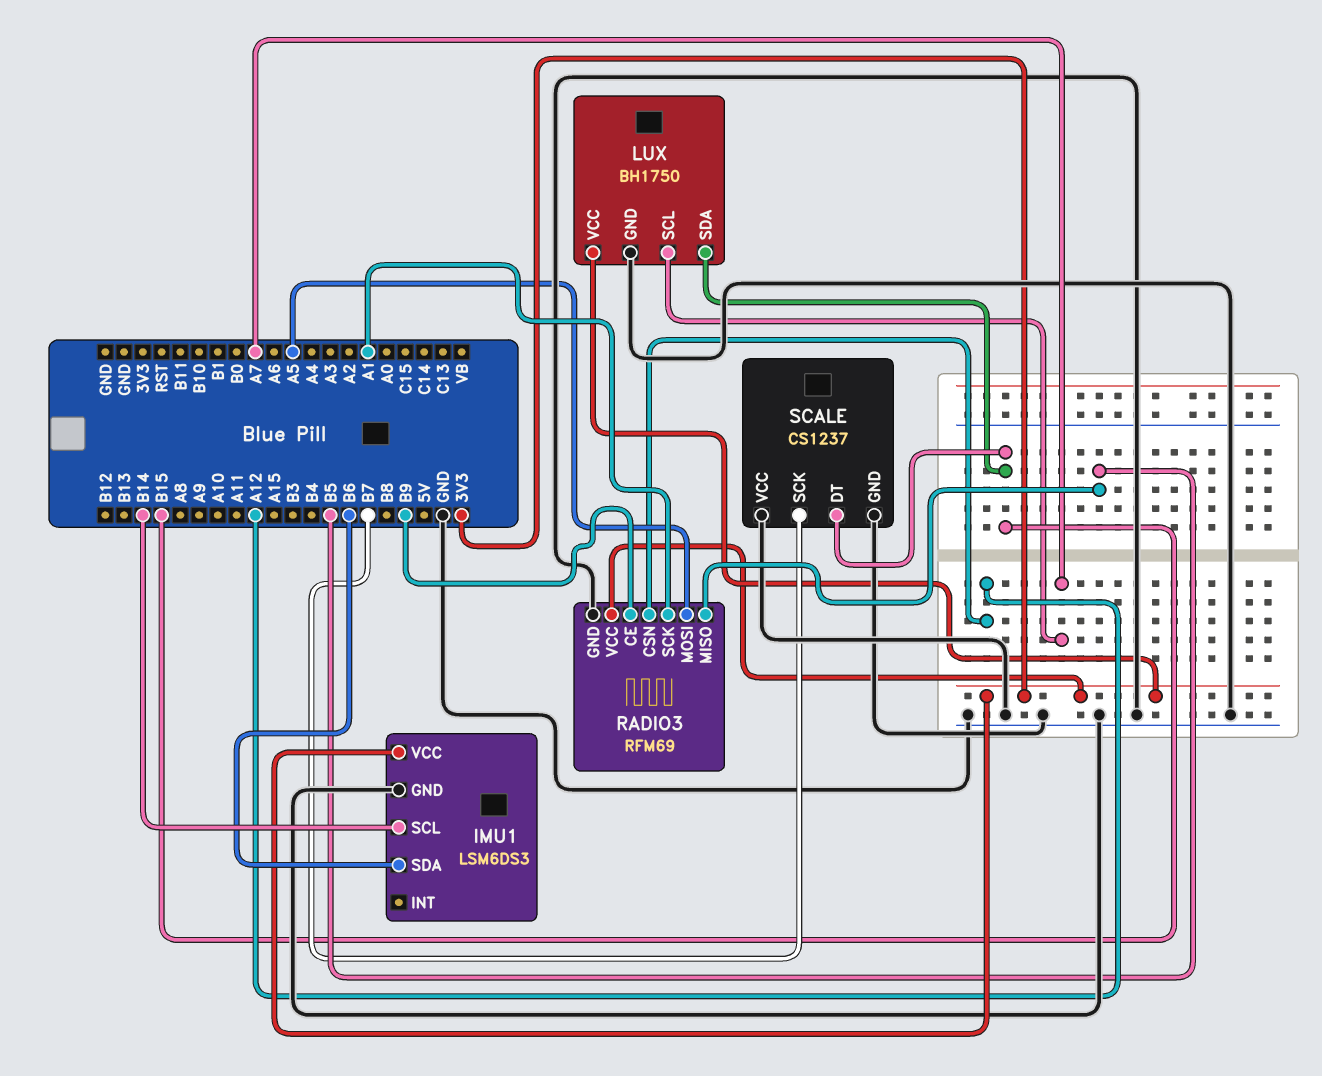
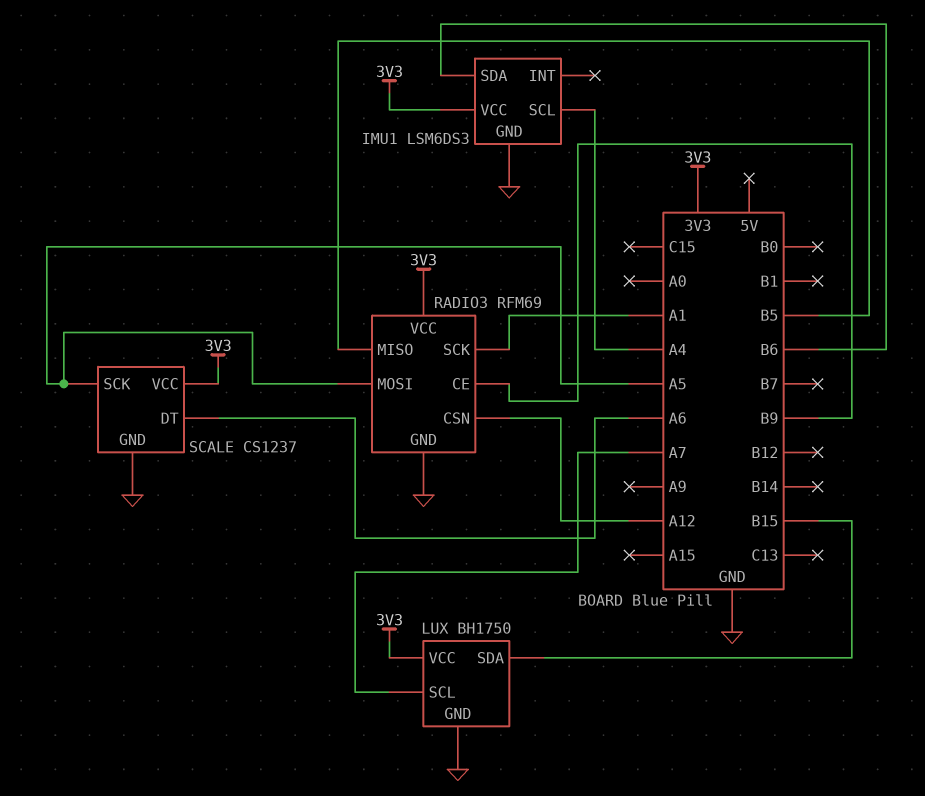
IMU1 pin SCL: B14 -> A4
SCALE pin DT: B15 -> A6
SCALE pin SCK: B7 -> A5
SCALE pin VCC: GND -> 3V3

